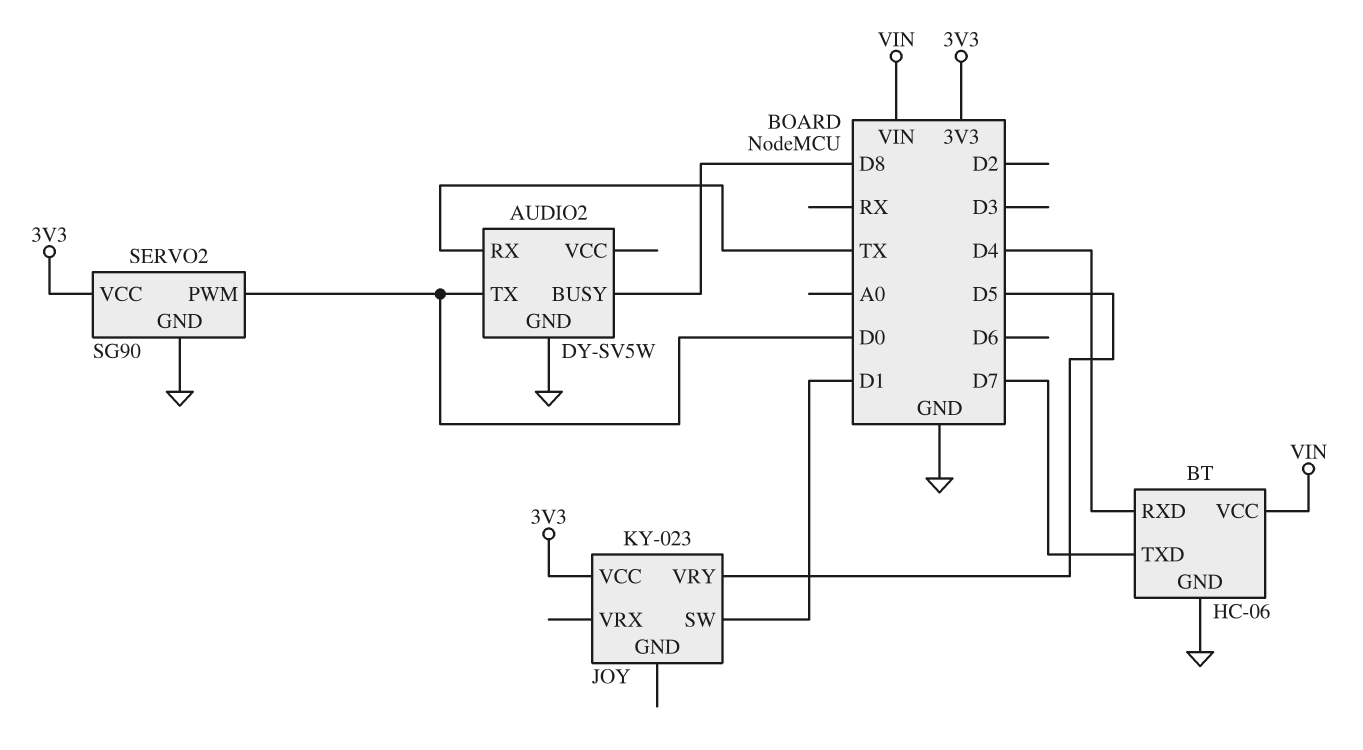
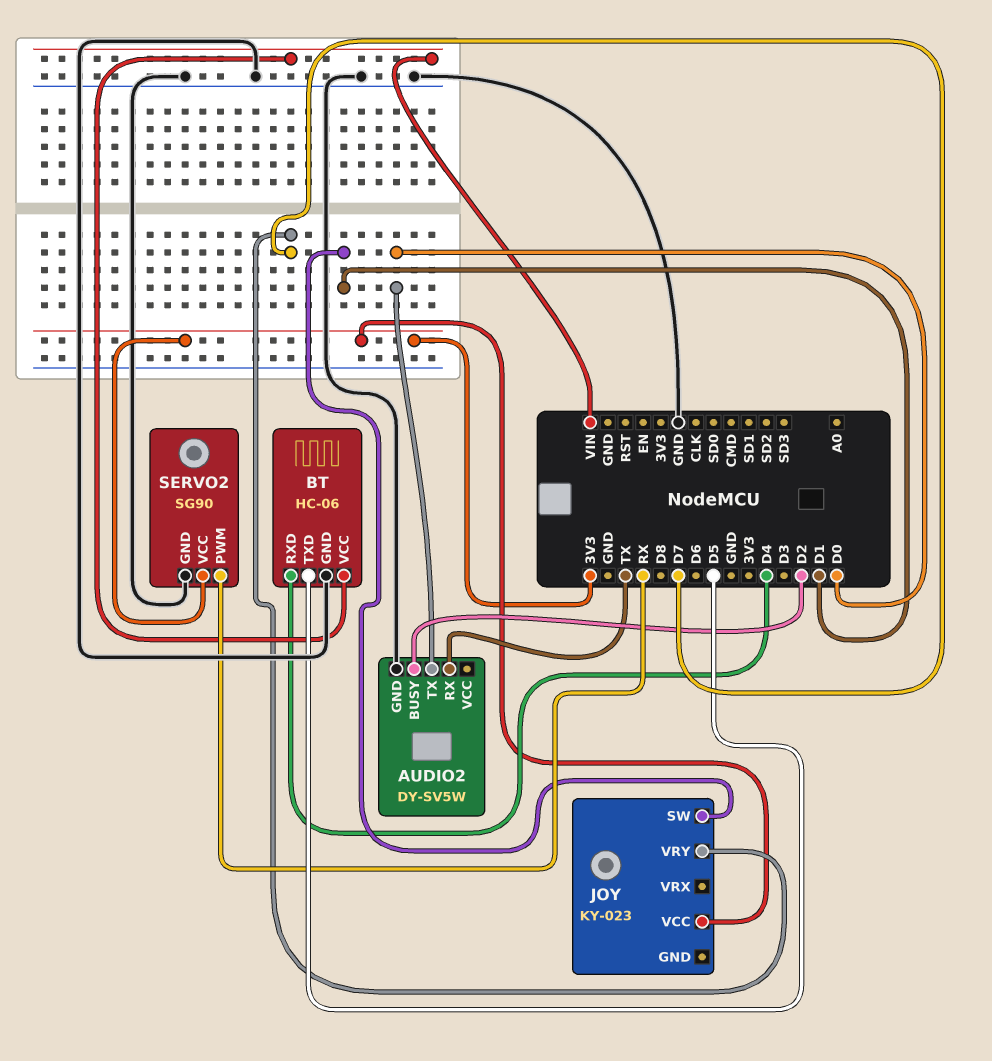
AUDIO2 pin BUSY: D8 -> D2
BT pin TXD: D7 -> D5
JOY pin VRY: D5 -> D7
SERVO2 pin PWM: D0 -> RX

